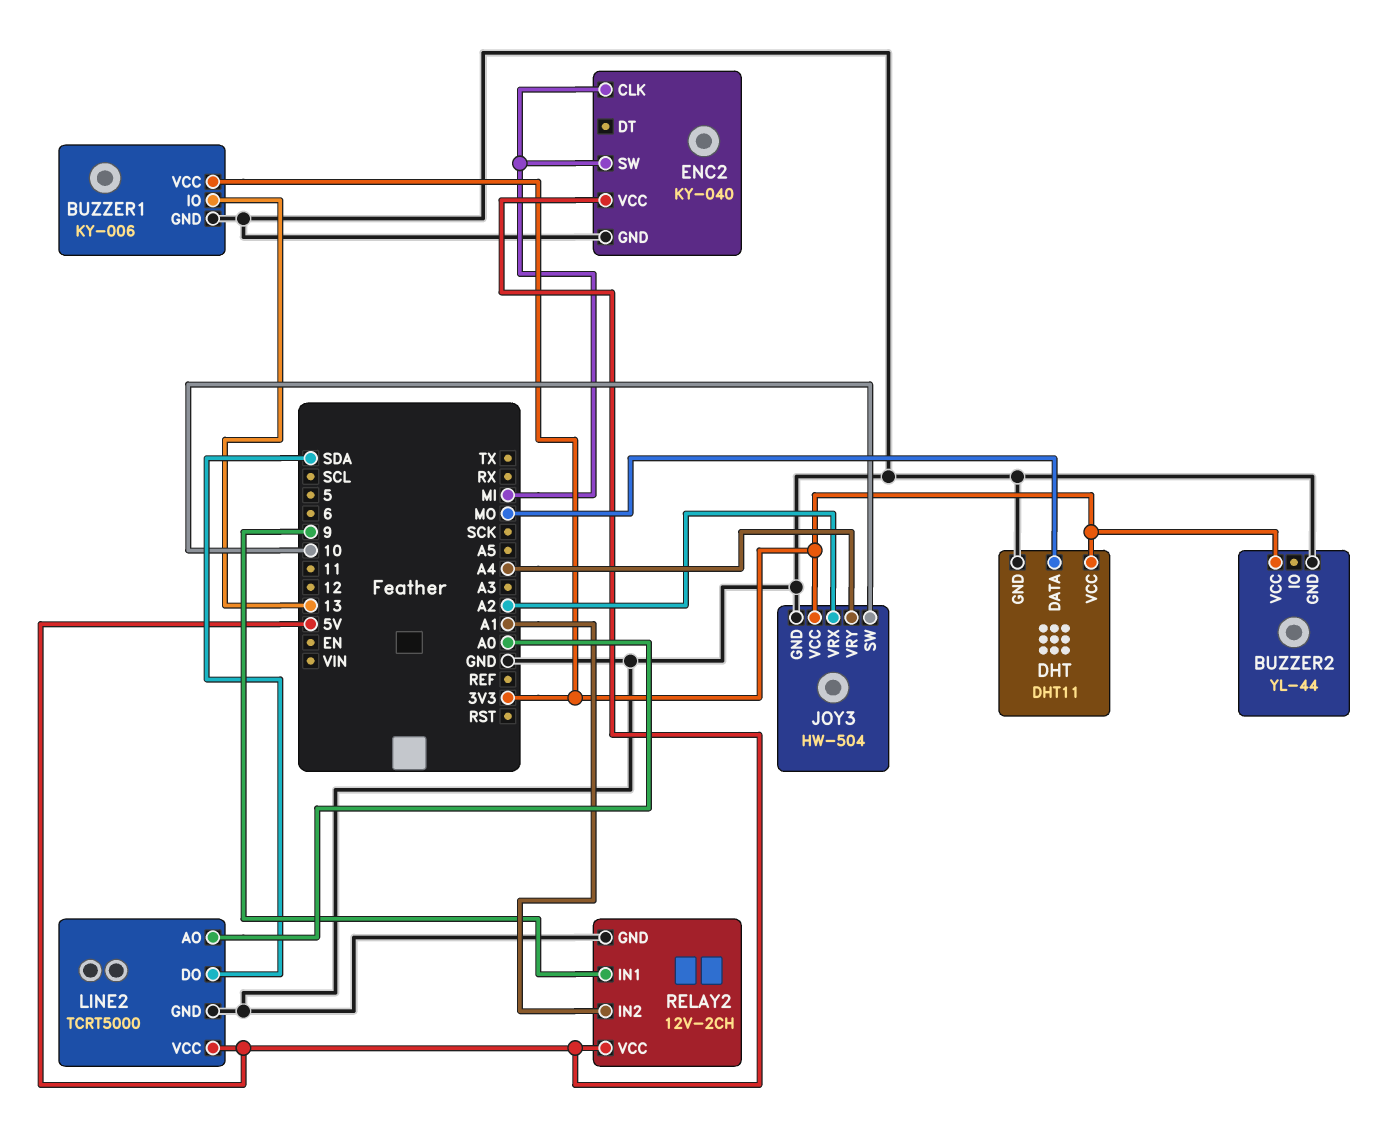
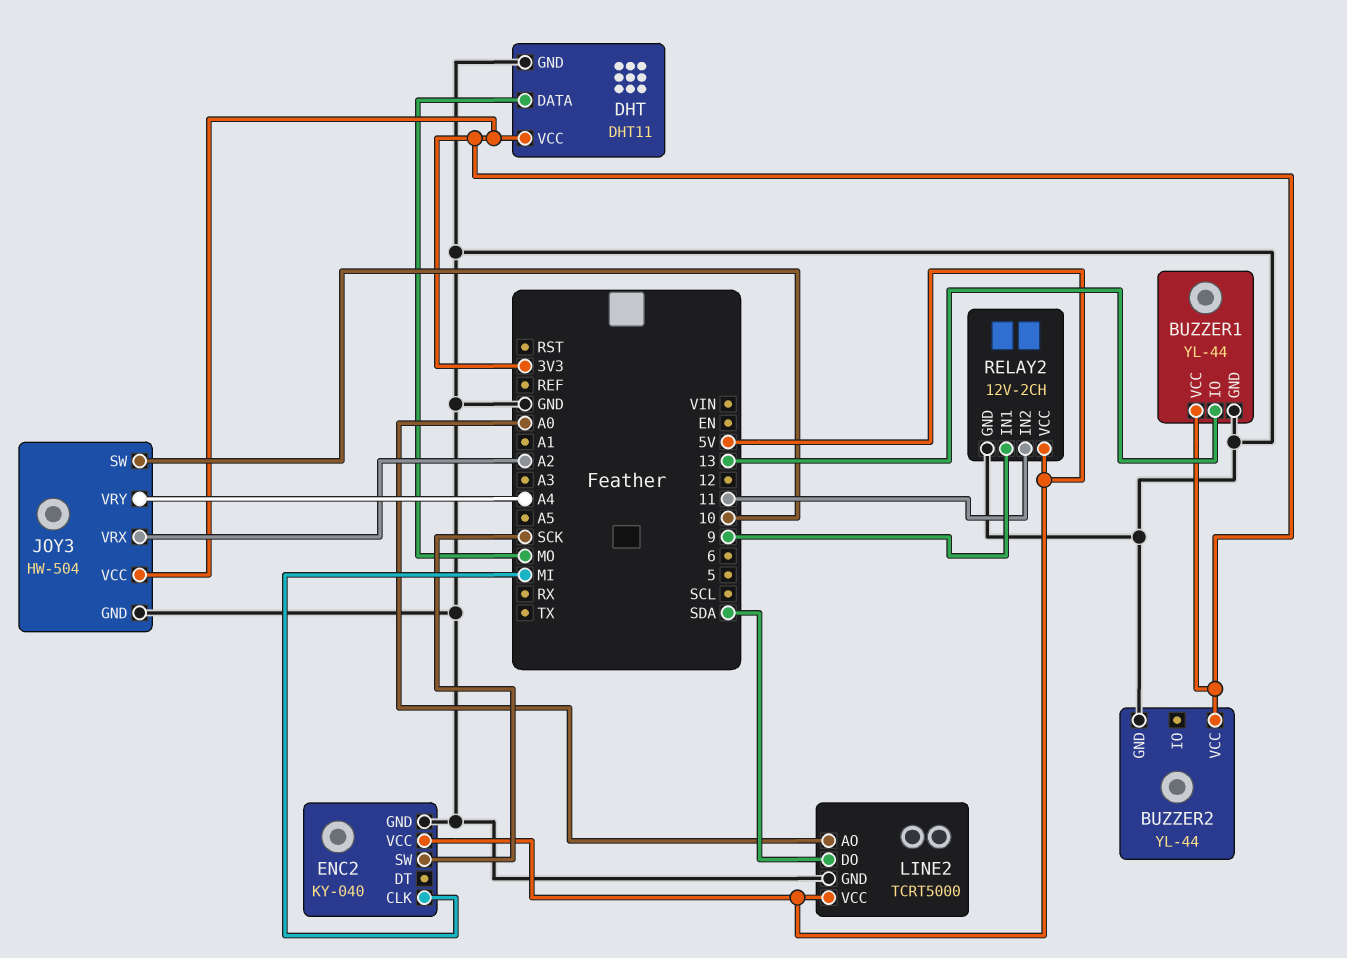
BUZZER1: KY-006 -> YL-44
ENC2 pin SW: MI -> SCK
RELAY2 pin IN2: A1 -> 11

